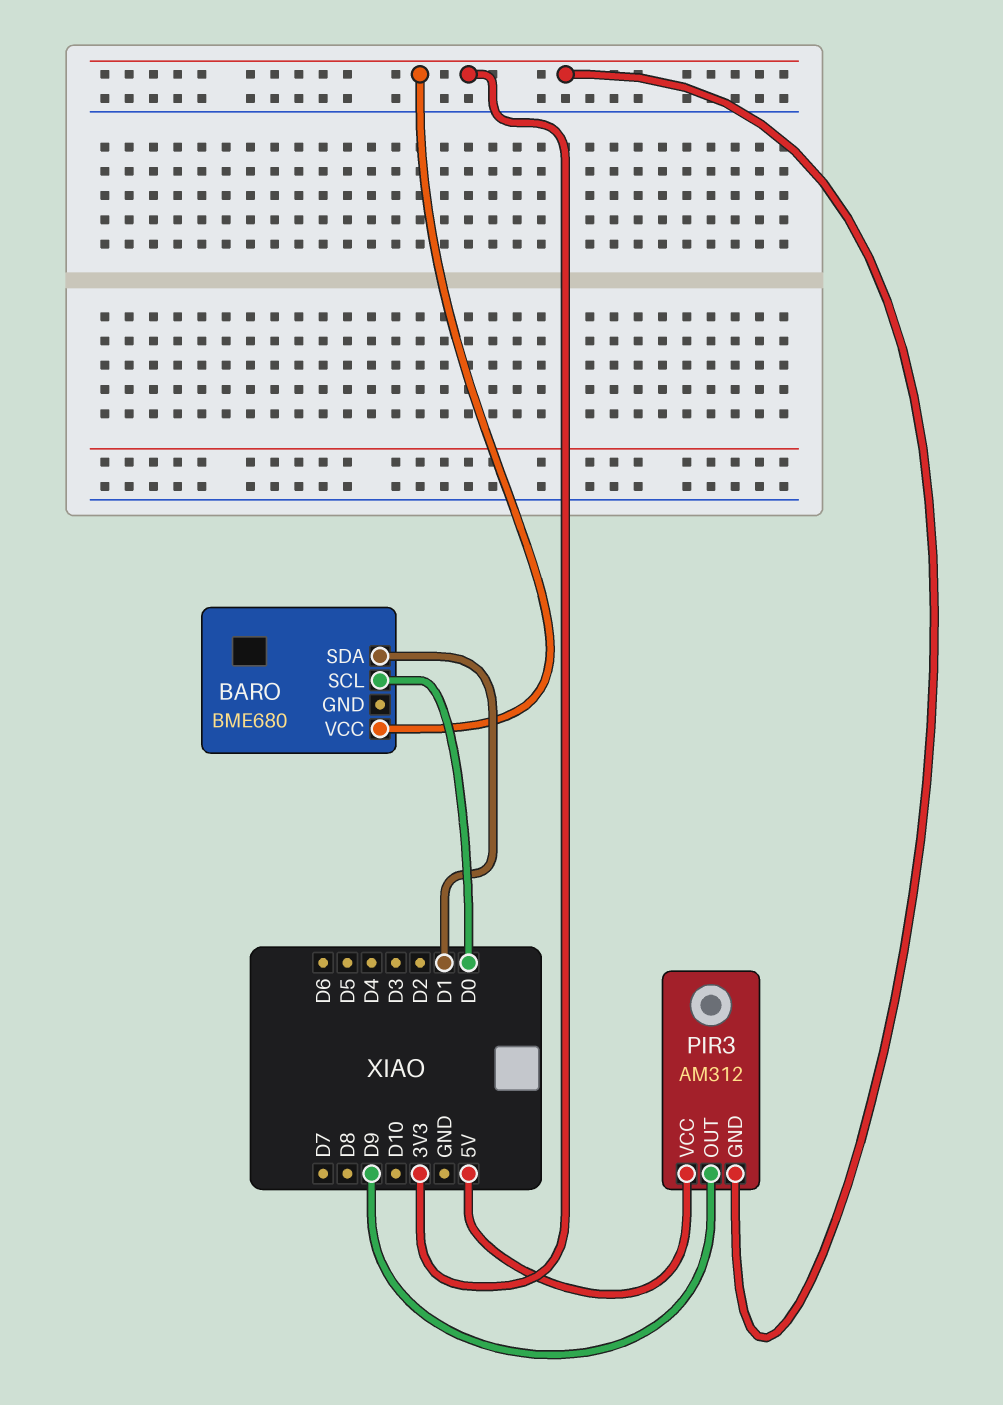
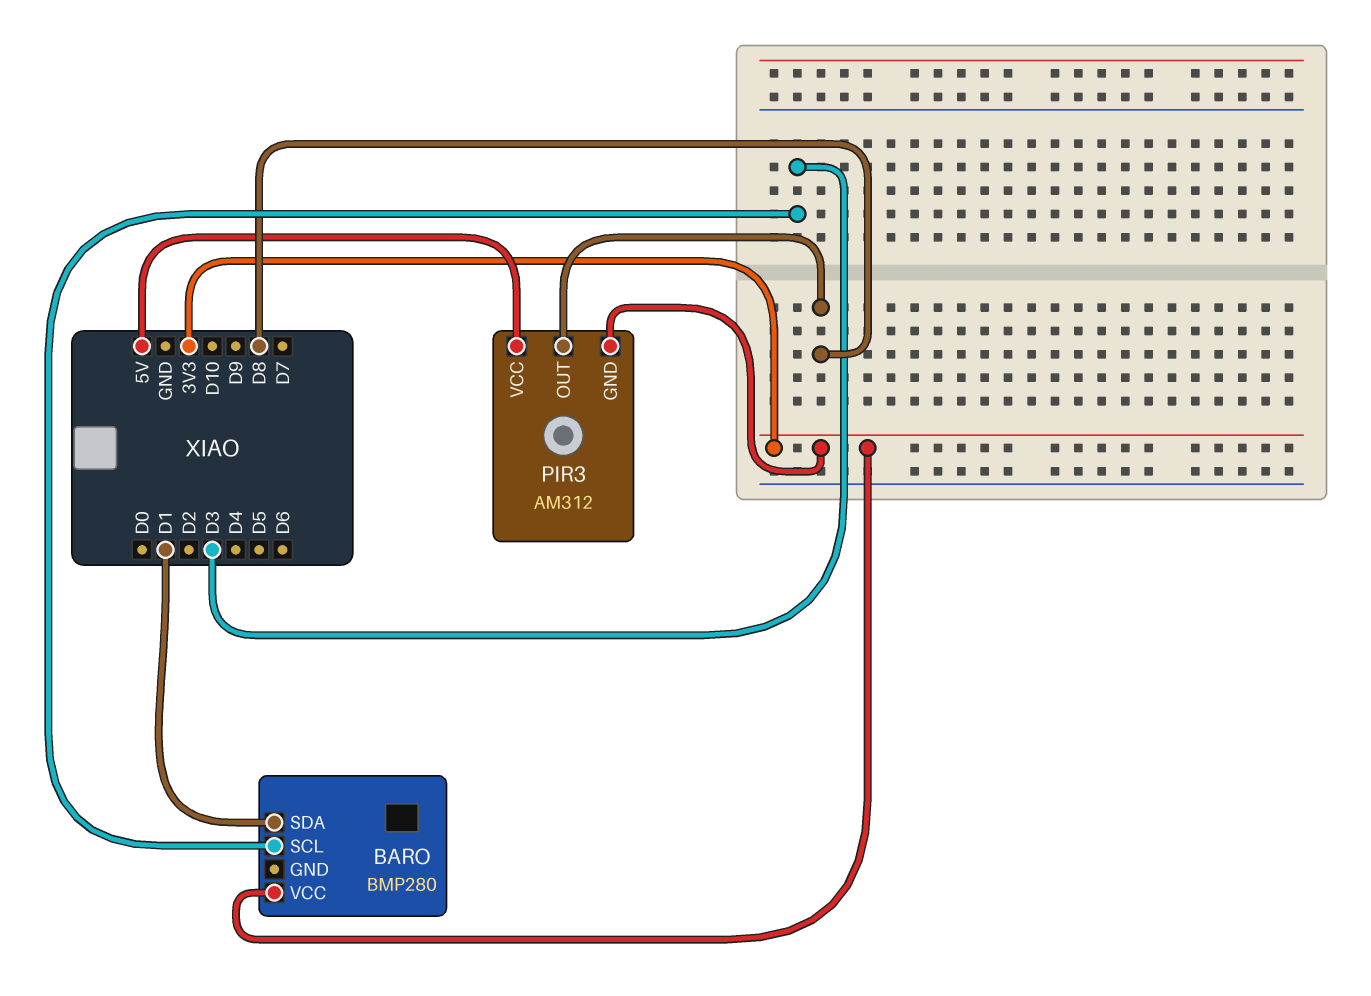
BARO: BME680 -> BMP280
BARO pin SCL: D0 -> D3
PIR3 pin OUT: D9 -> D8

